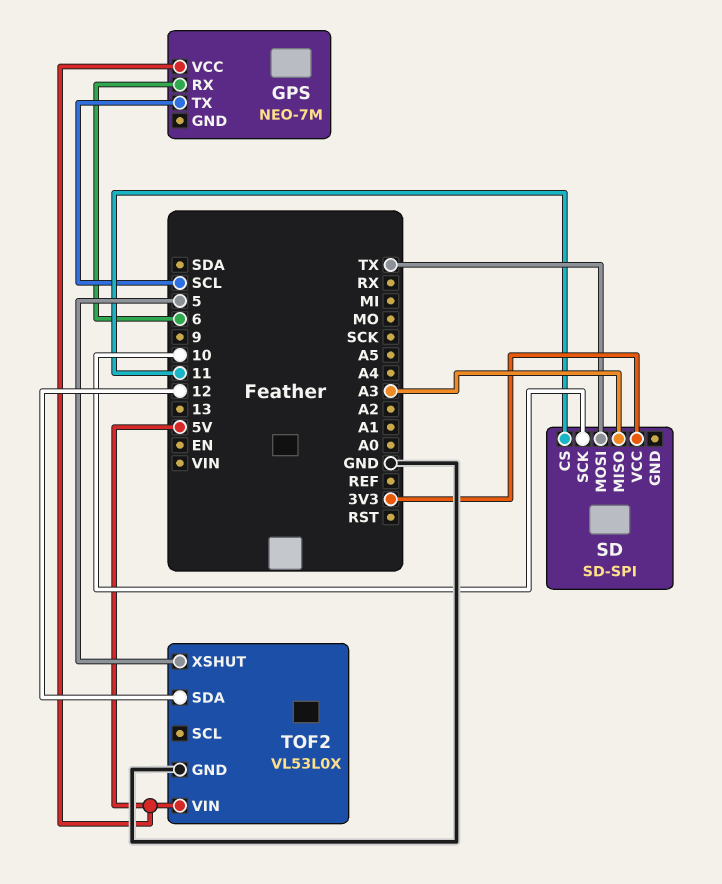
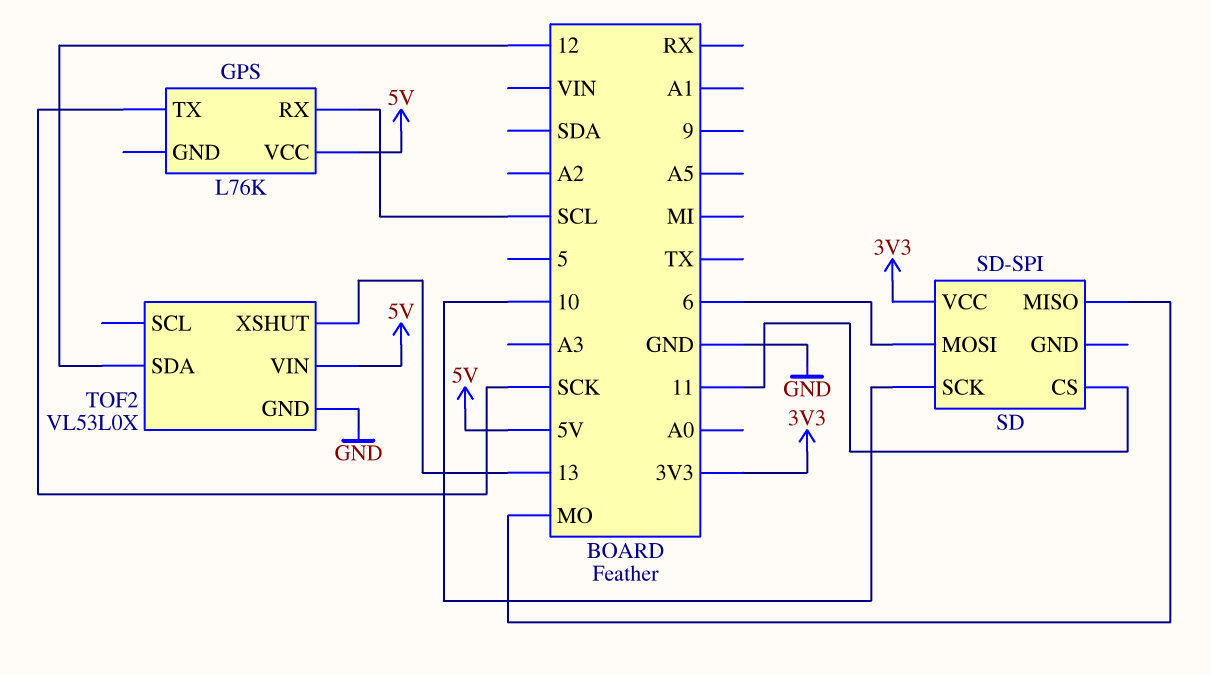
GPS: NEO-7M -> L76K
GPS pin RX: 6 -> SCL
GPS pin TX: SCL -> SCK
SD pin MISO: A3 -> MO
SD pin MOSI: TX -> 6
TOF2 pin XSHUT: 5 -> 13

